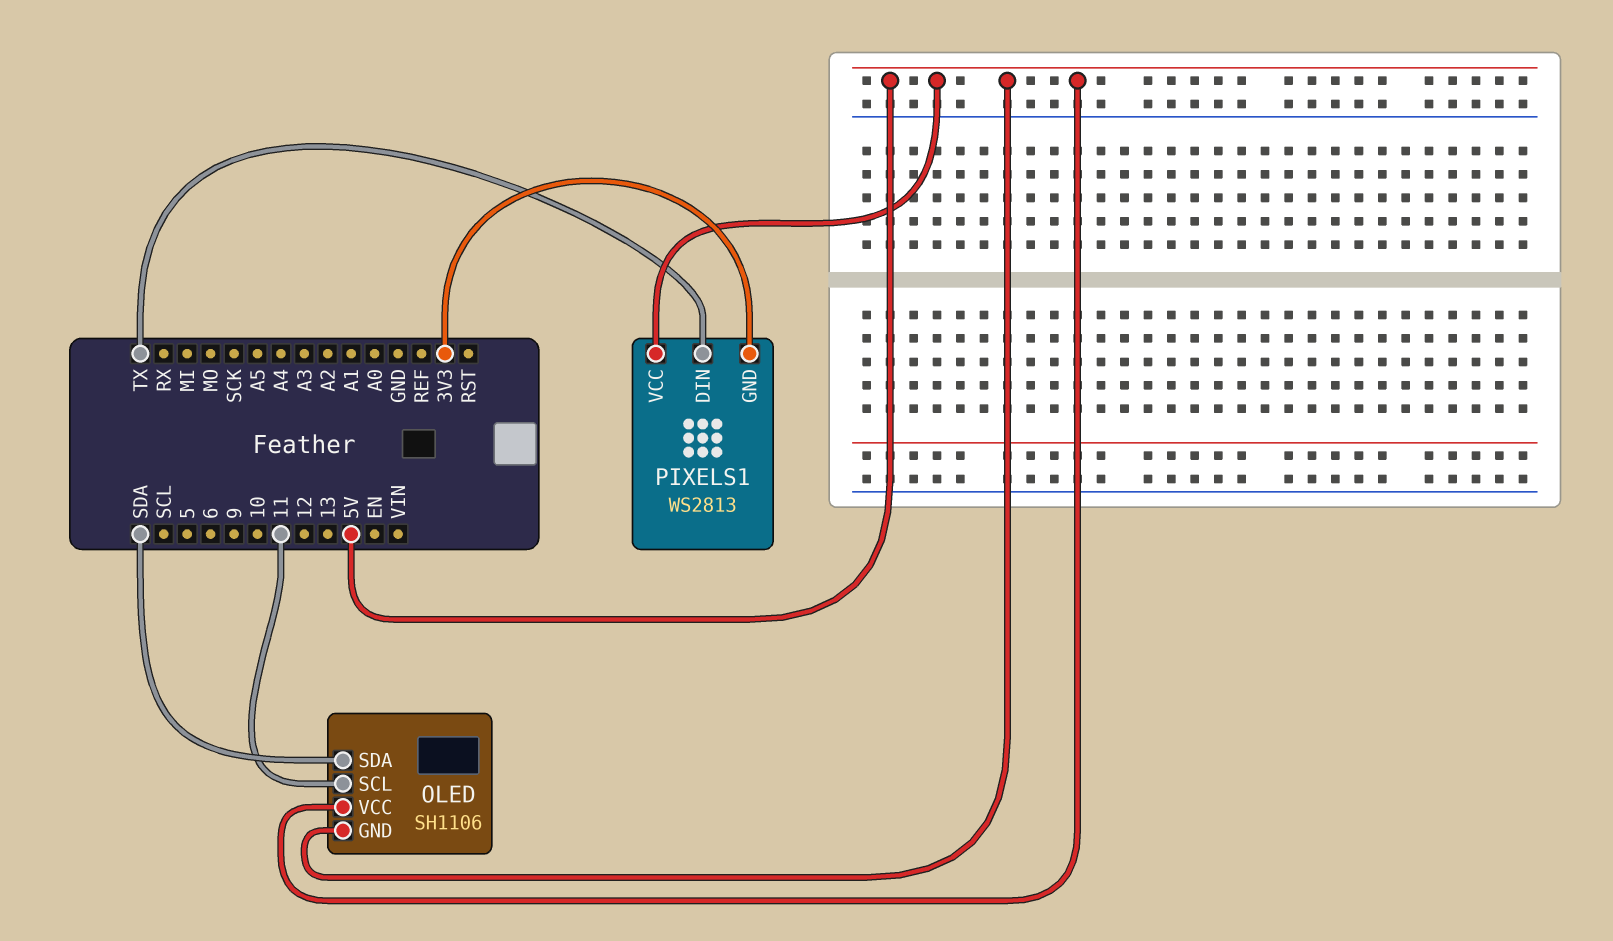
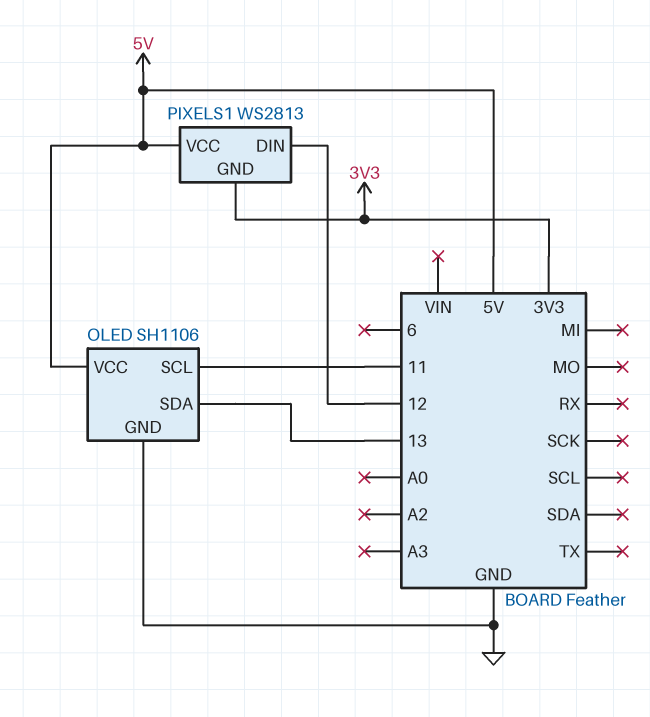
OLED pin GND: 5V -> GND
OLED pin SDA: SDA -> 13
PIXELS1 pin DIN: TX -> 12

